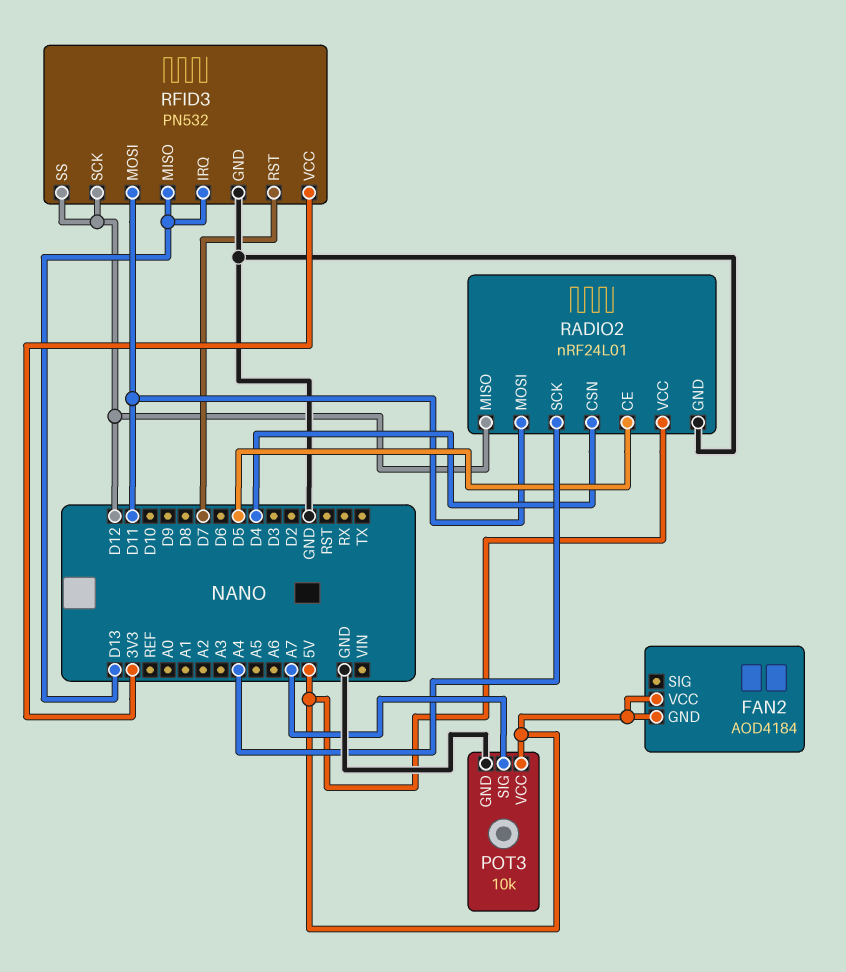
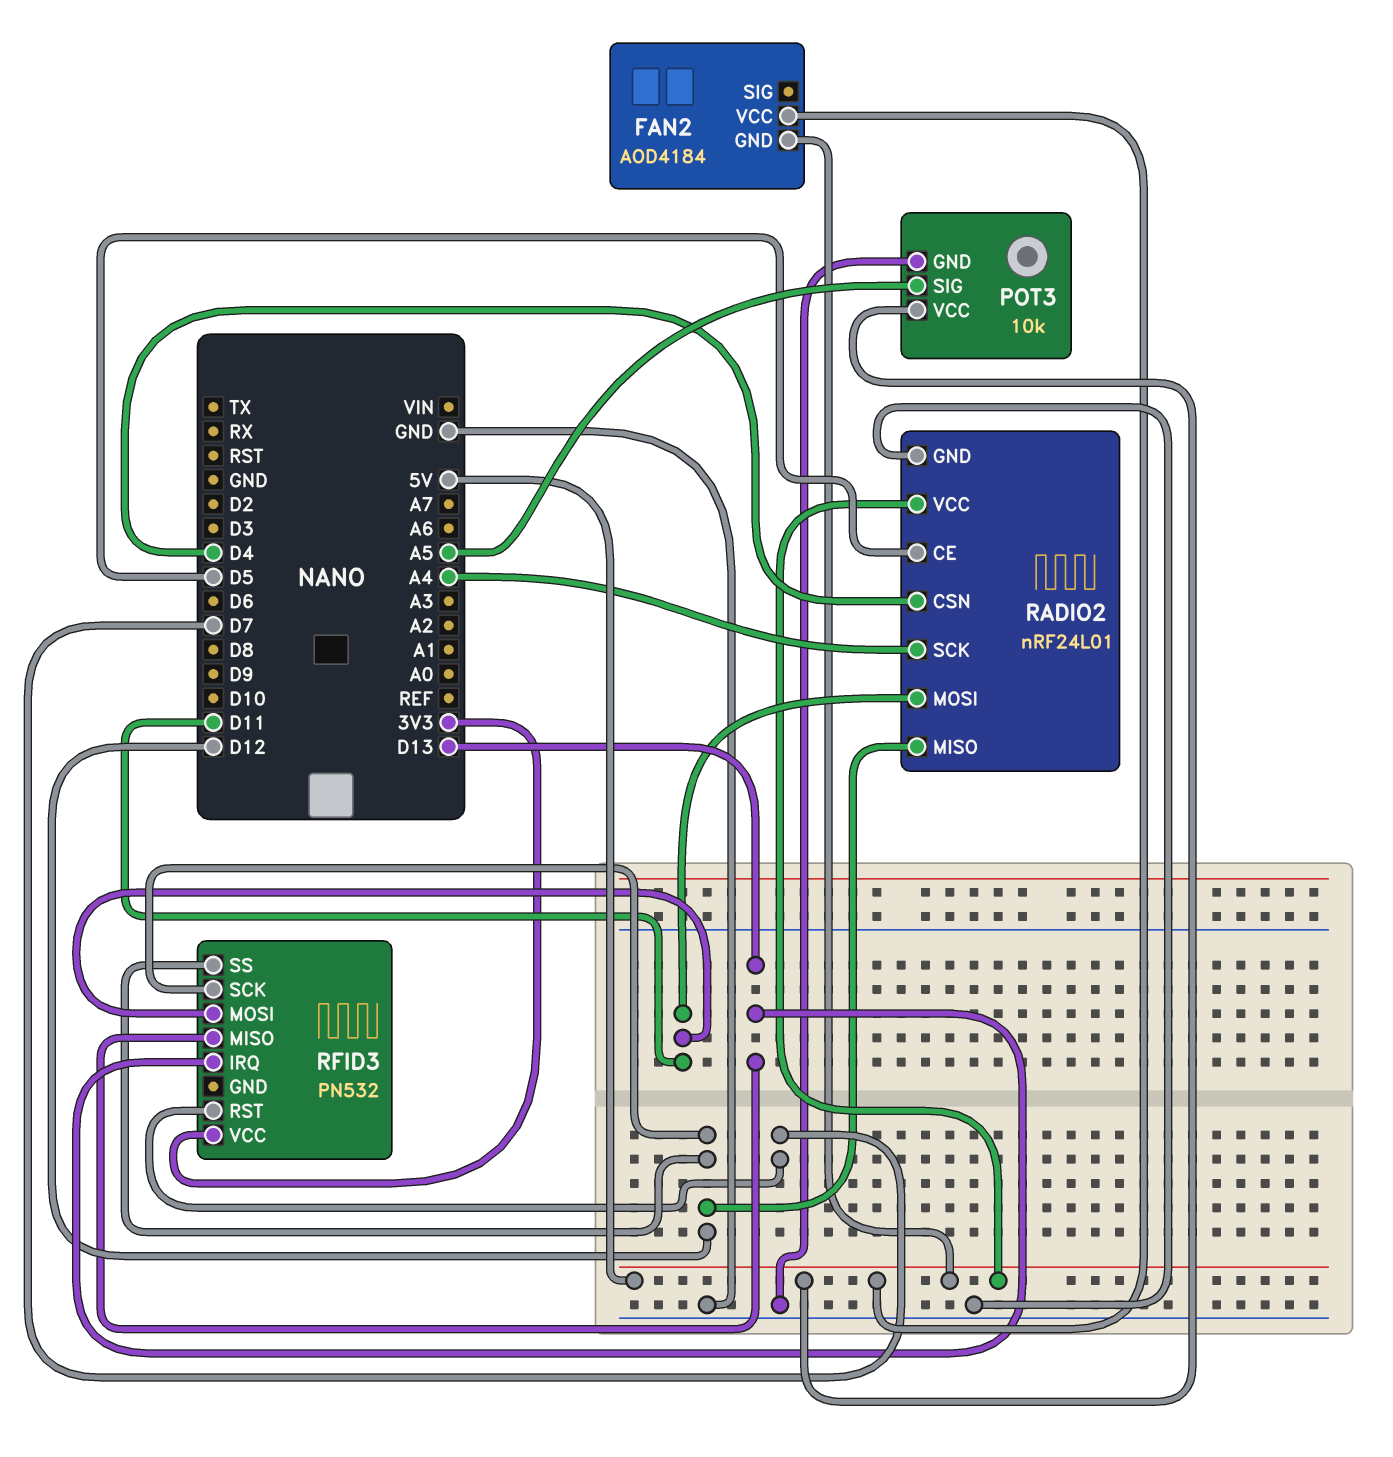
POT3 pin SIG: A7 -> A5
RFID3 pin GND: GND -> none

